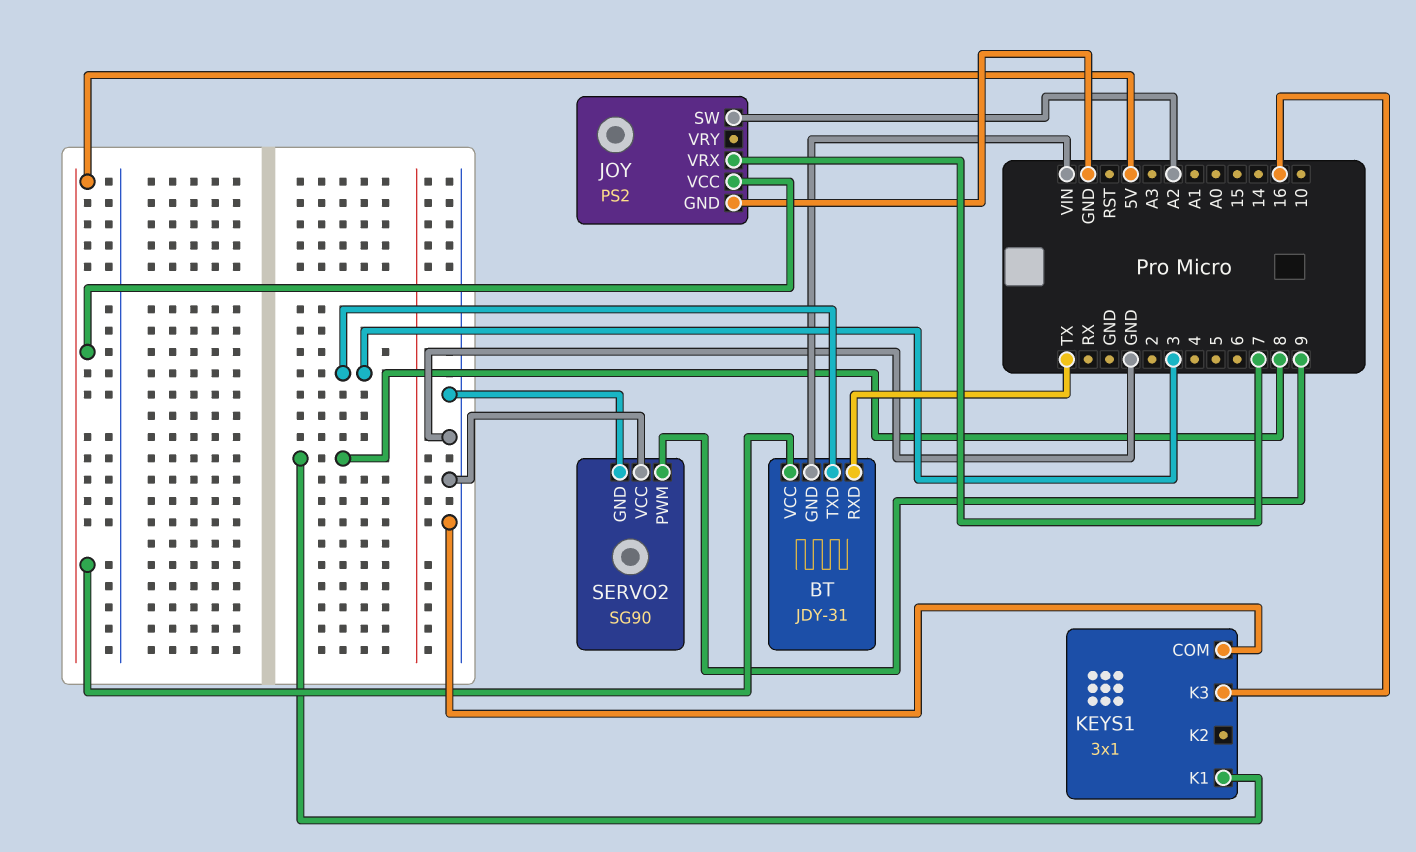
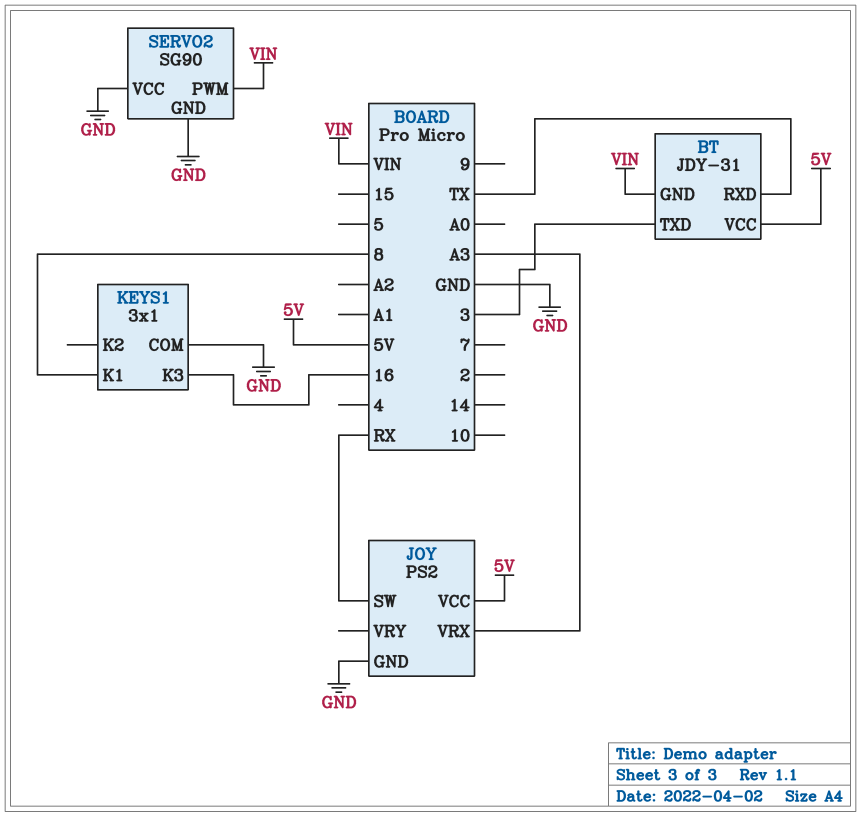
JOY pin SW: A2 -> RX
JOY pin VRX: 7 -> A3
SERVO2 pin PWM: 9 -> VIN

